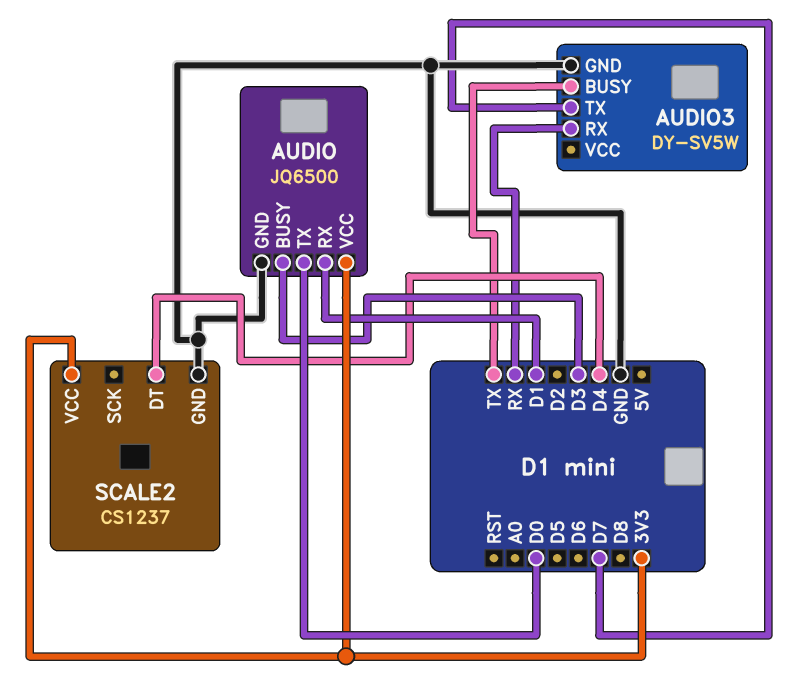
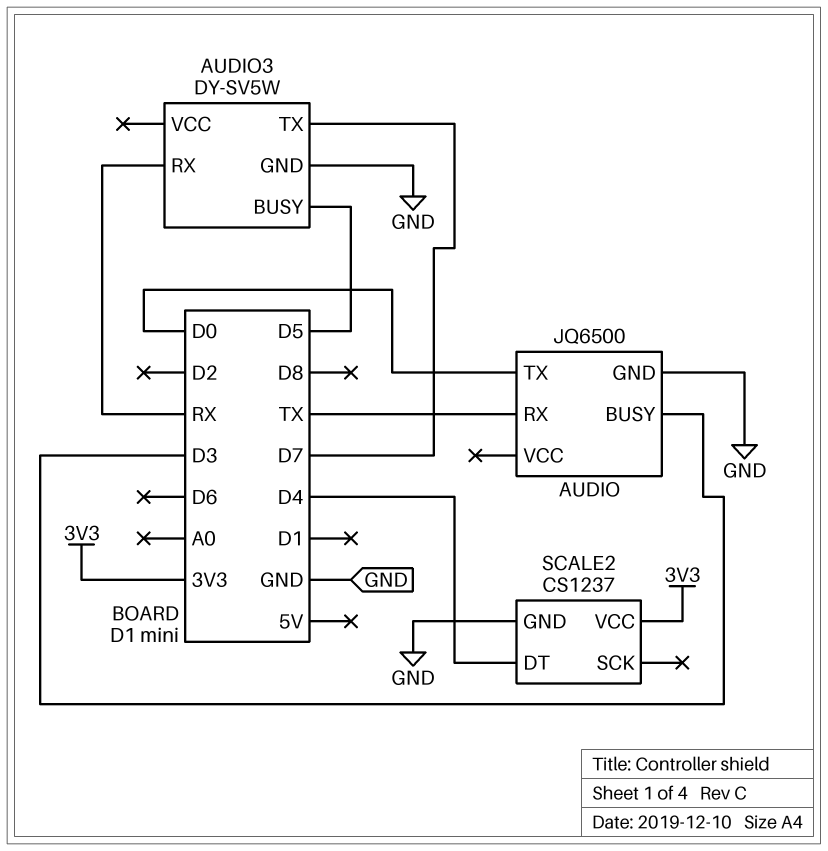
AUDIO pin RX: D1 -> TX
AUDIO pin VCC: 3V3 -> none
AUDIO3 pin BUSY: TX -> D5

